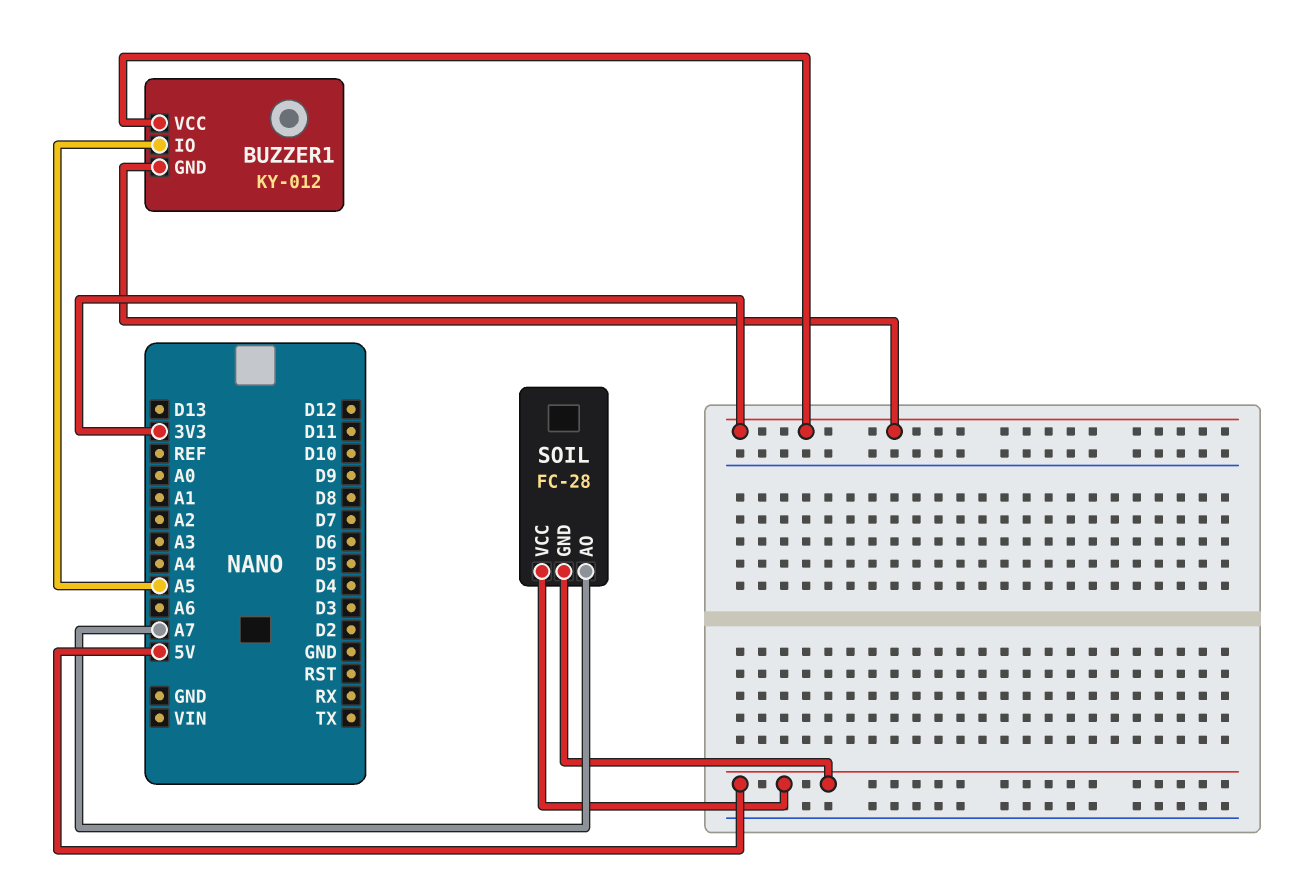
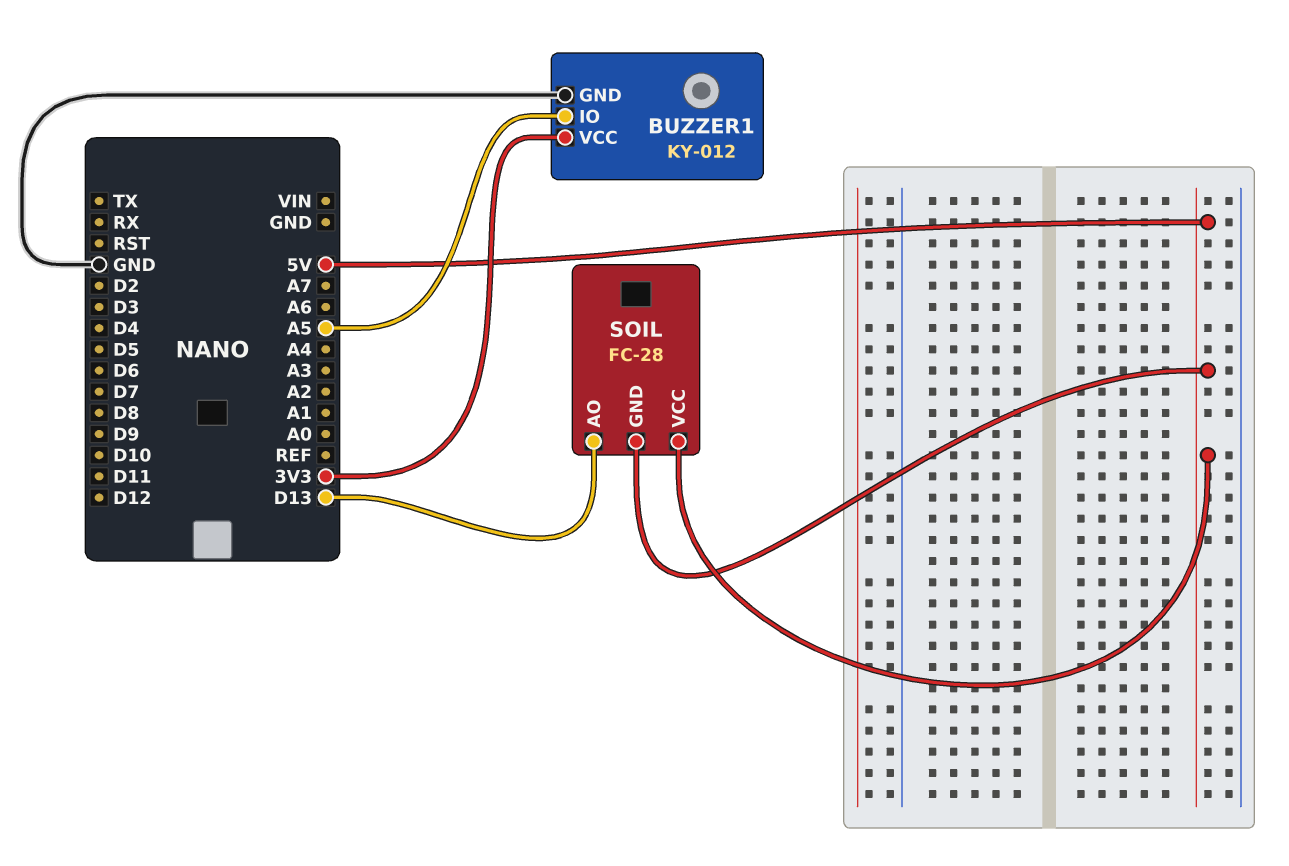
BUZZER1 pin GND: 3V3 -> GND
SOIL pin AO: A7 -> D13

